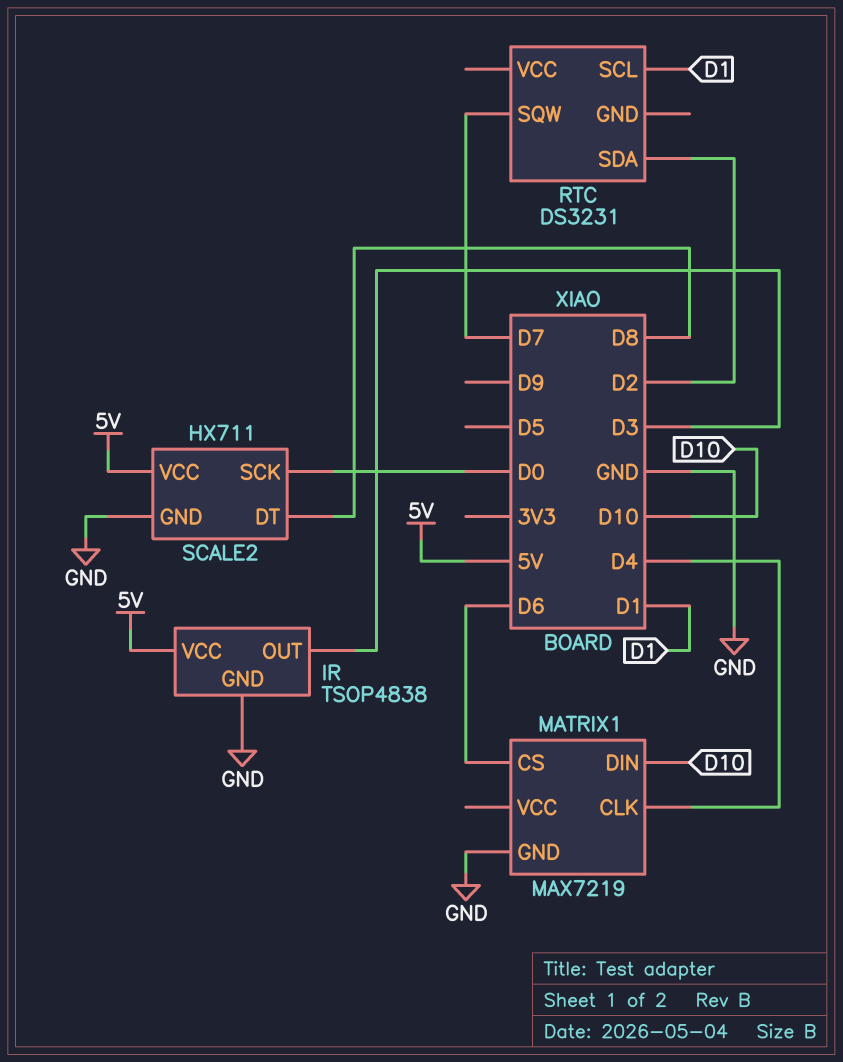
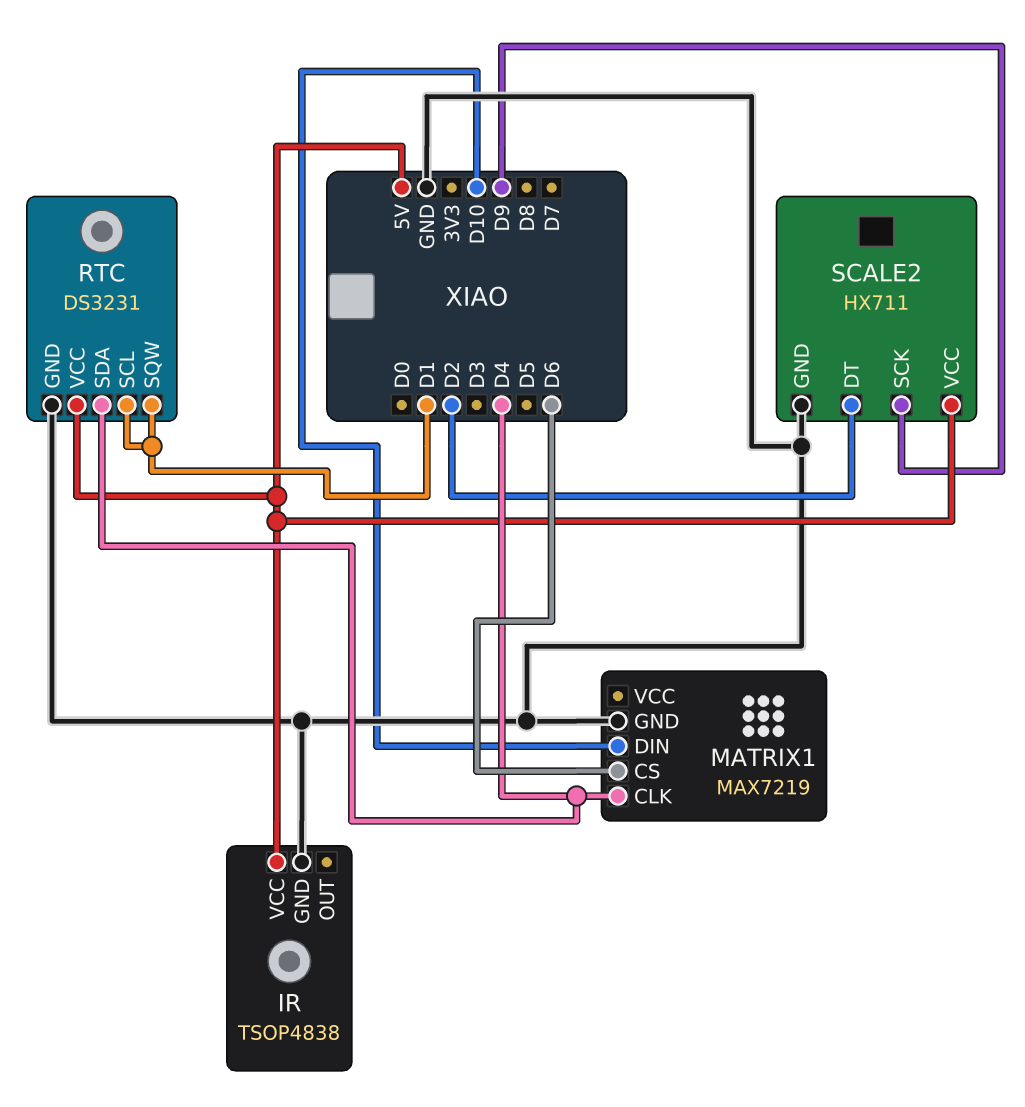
IR pin OUT: D3 -> none
RTC pin GND: none -> GND
RTC pin SDA: D2 -> D4
RTC pin SQW: D7 -> D1
RTC pin VCC: none -> 5V
SCALE2 pin DT: D8 -> D2
SCALE2 pin SCK: D0 -> D9

